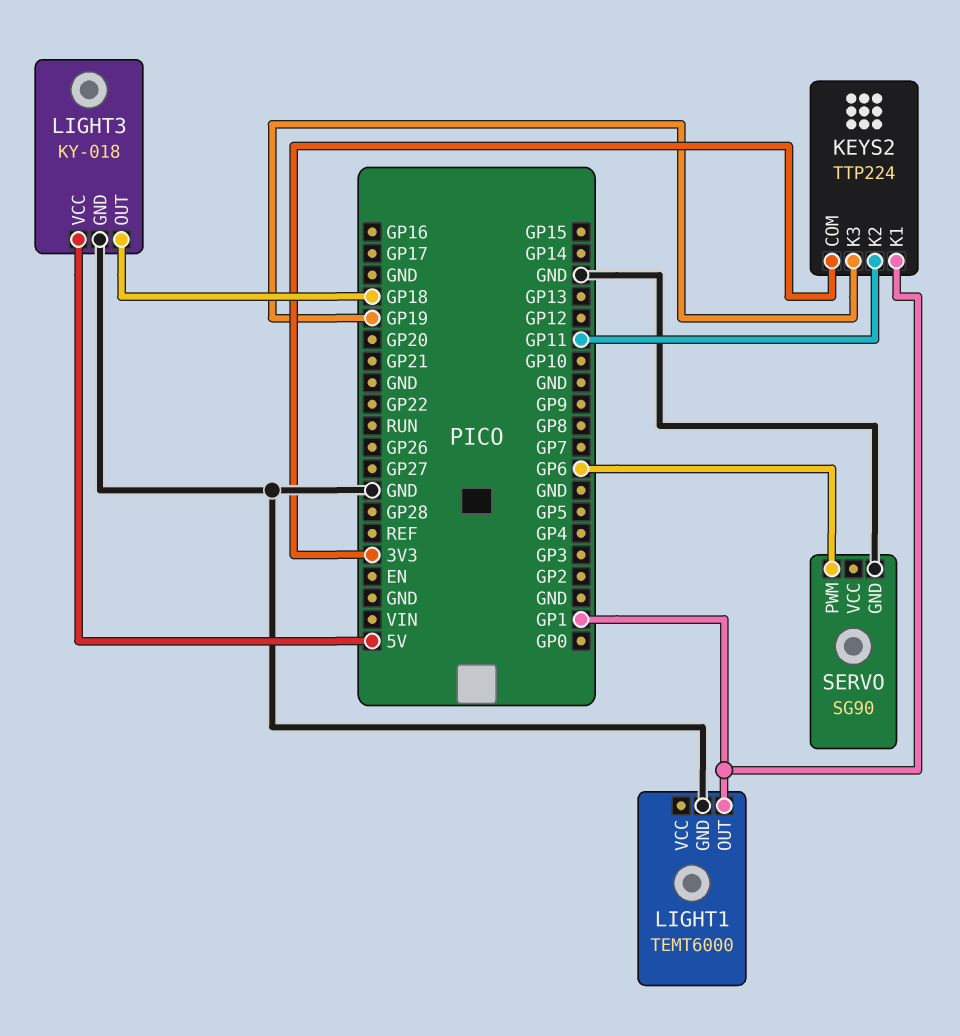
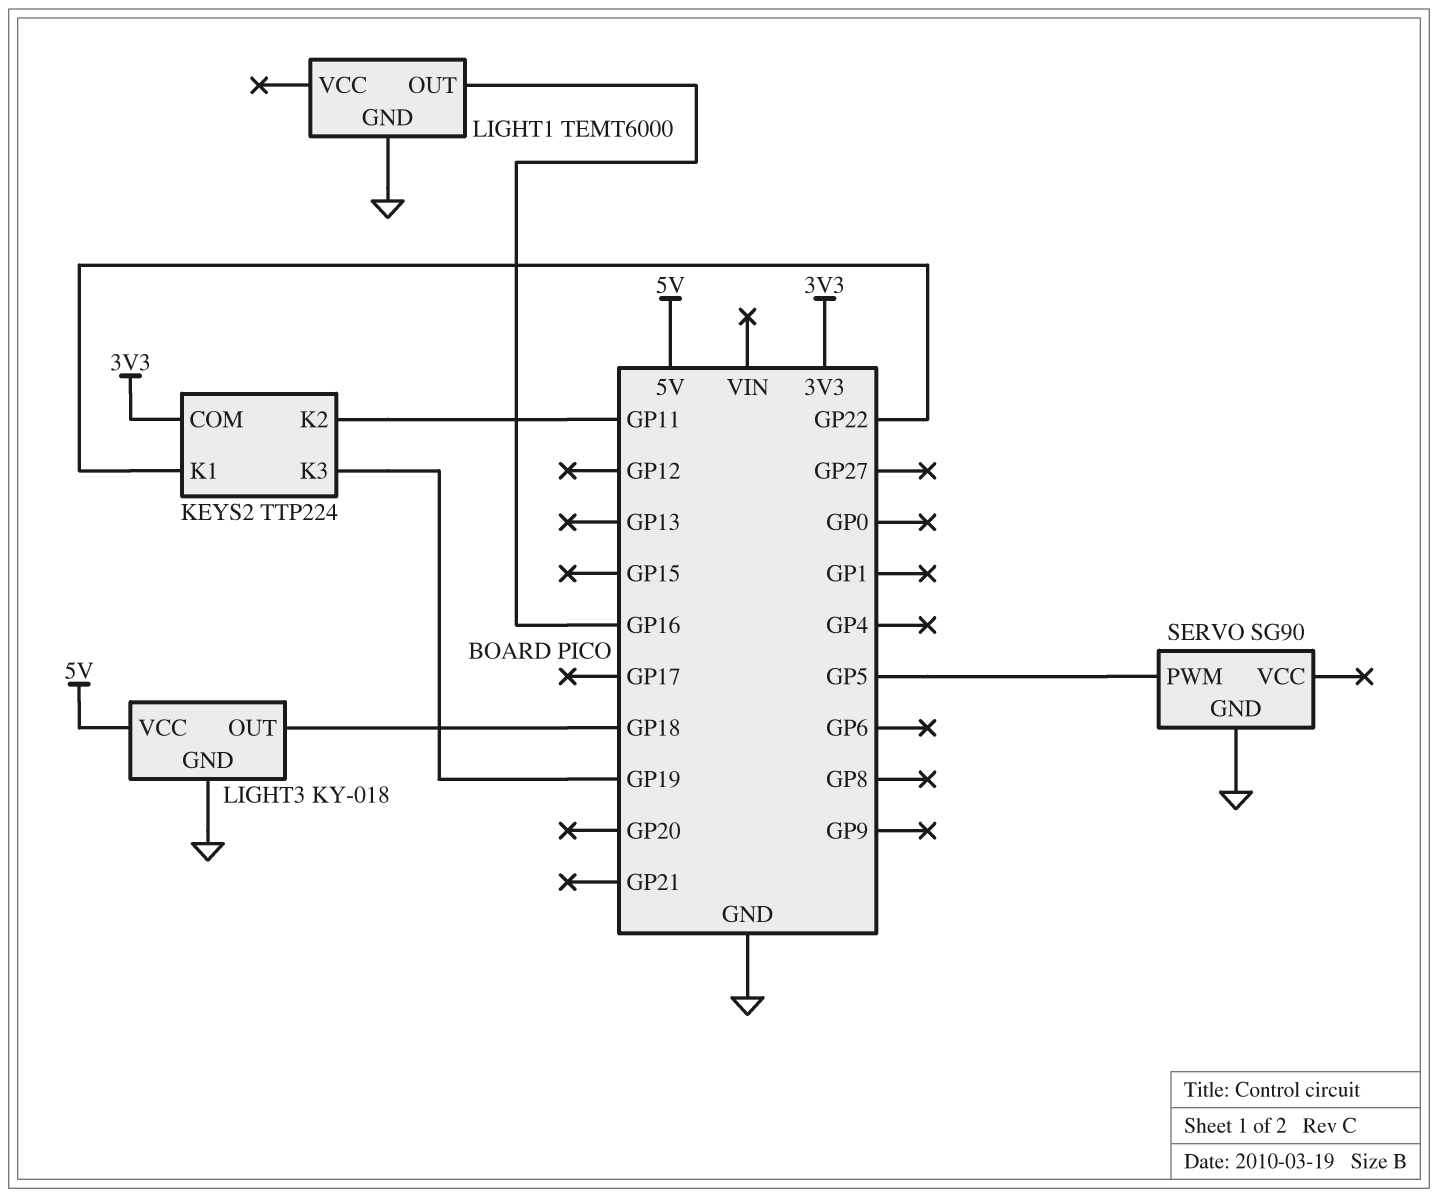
KEYS2 pin K1: GP1 -> GP22
LIGHT1 pin OUT: GP1 -> GP16
SERVO pin PWM: GP6 -> GP5

